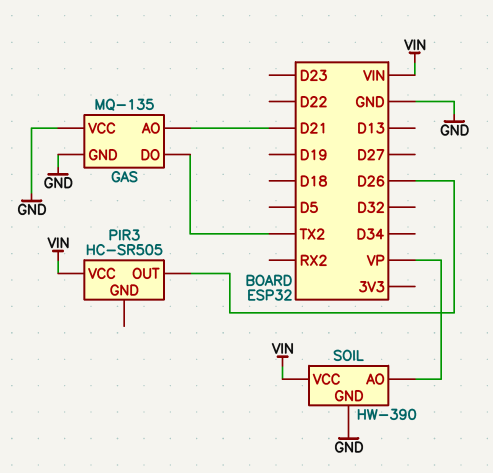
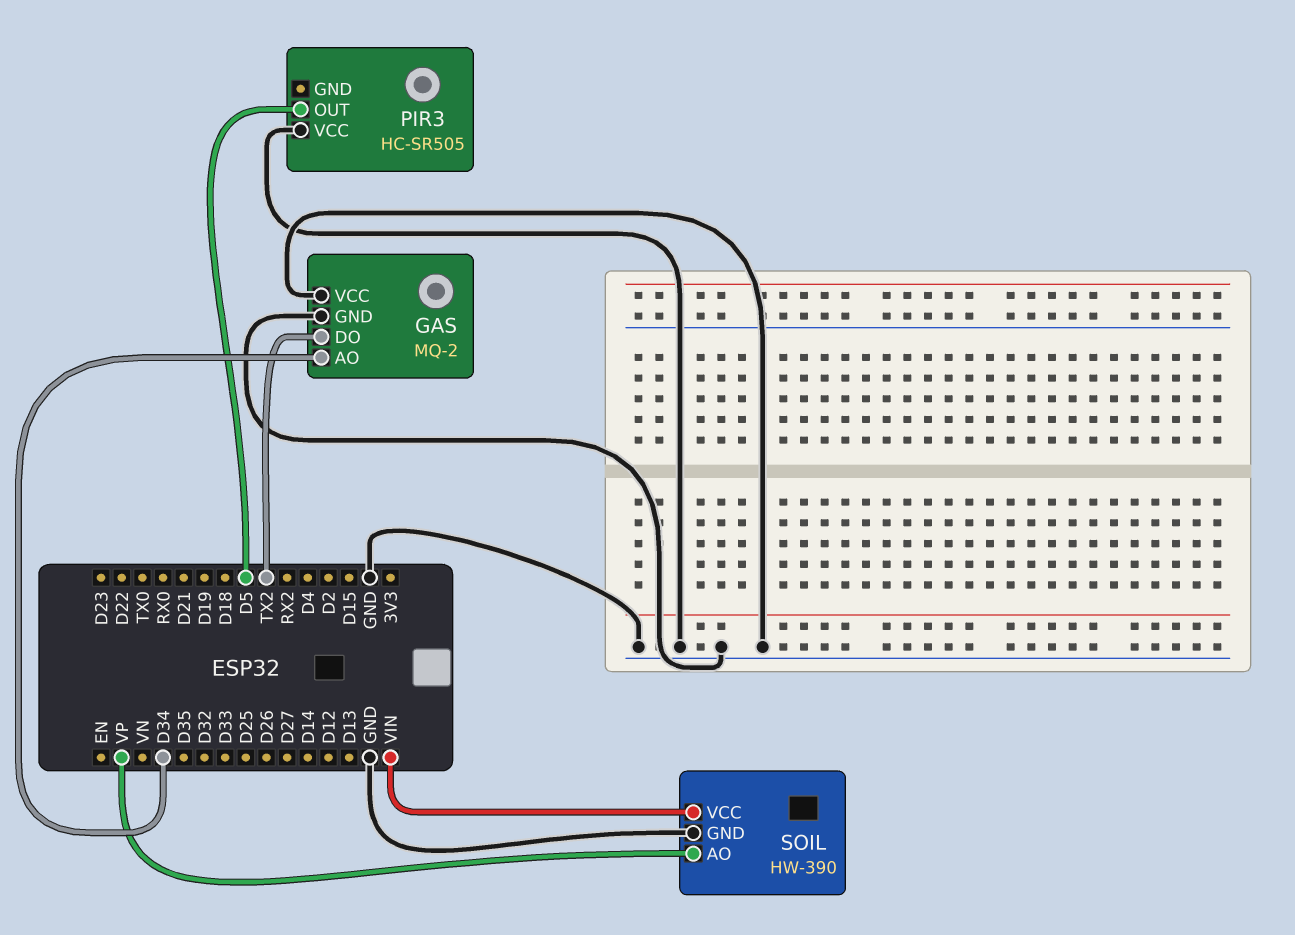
GAS: MQ-135 -> MQ-2
GAS pin AO: D21 -> D34
PIR3 pin OUT: D26 -> D5
PIR3 pin VCC: VIN -> GND

